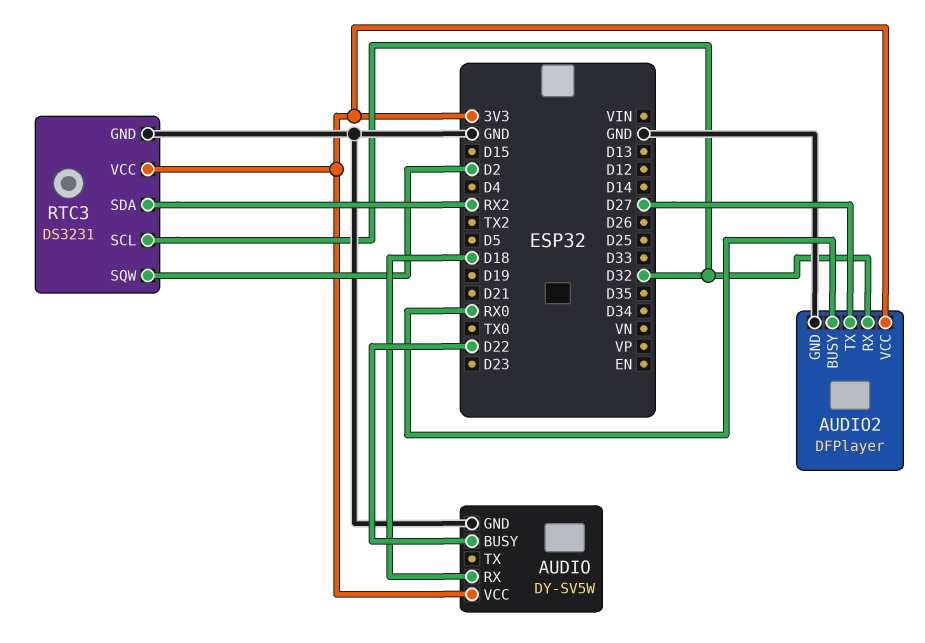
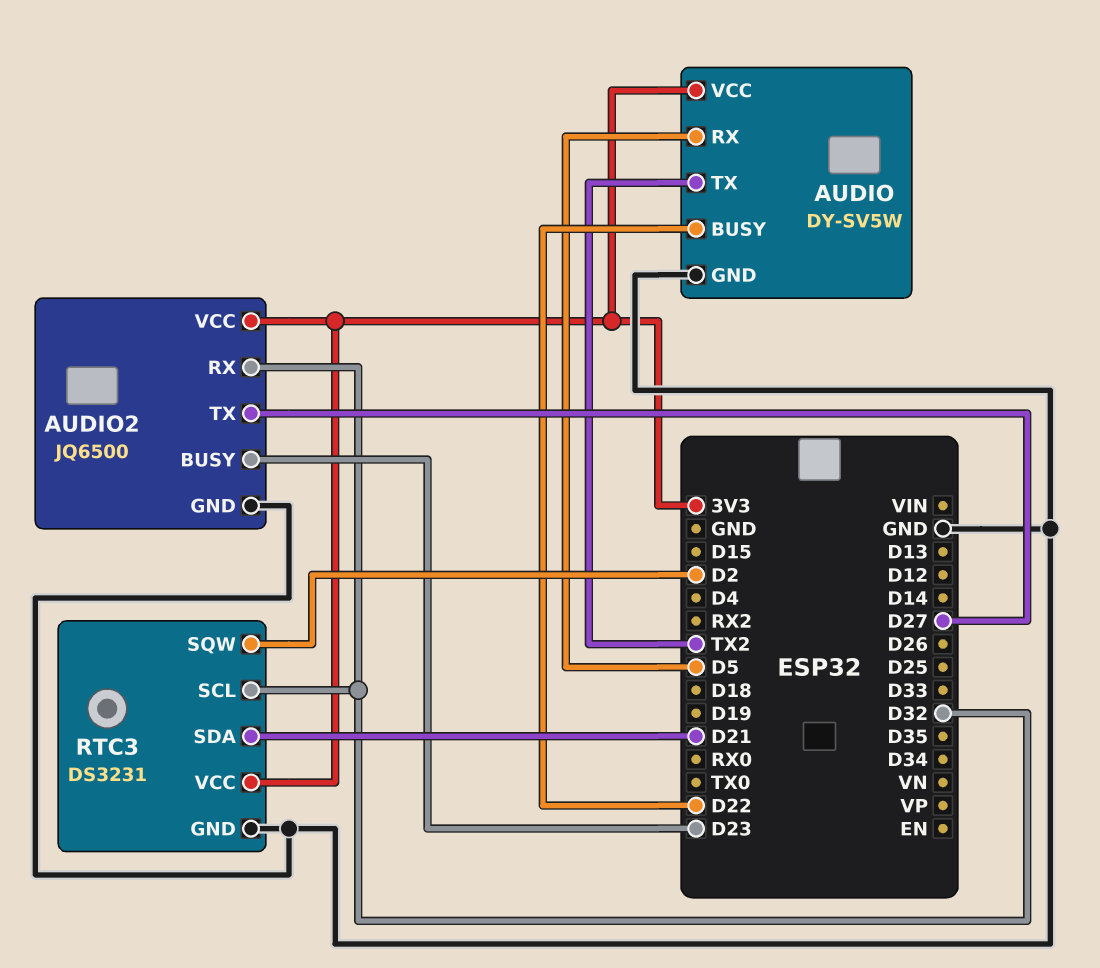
AUDIO pin RX: D18 -> D5
AUDIO pin TX: none -> TX2
AUDIO2: DFPlayer -> JQ6500
AUDIO2 pin BUSY: RX0 -> D23
RTC3 pin SDA: RX2 -> D21

